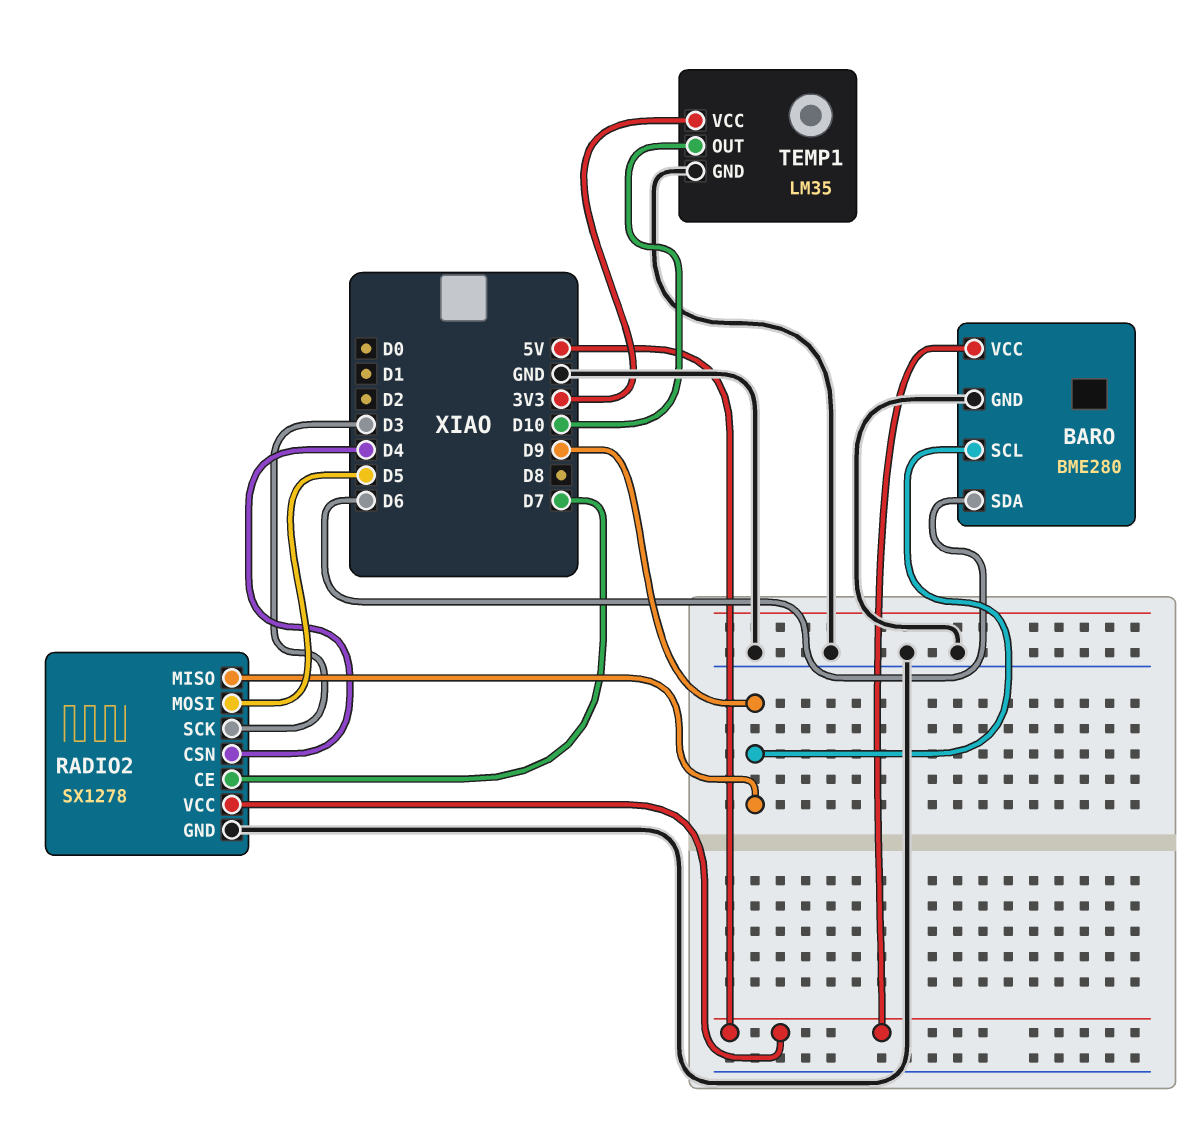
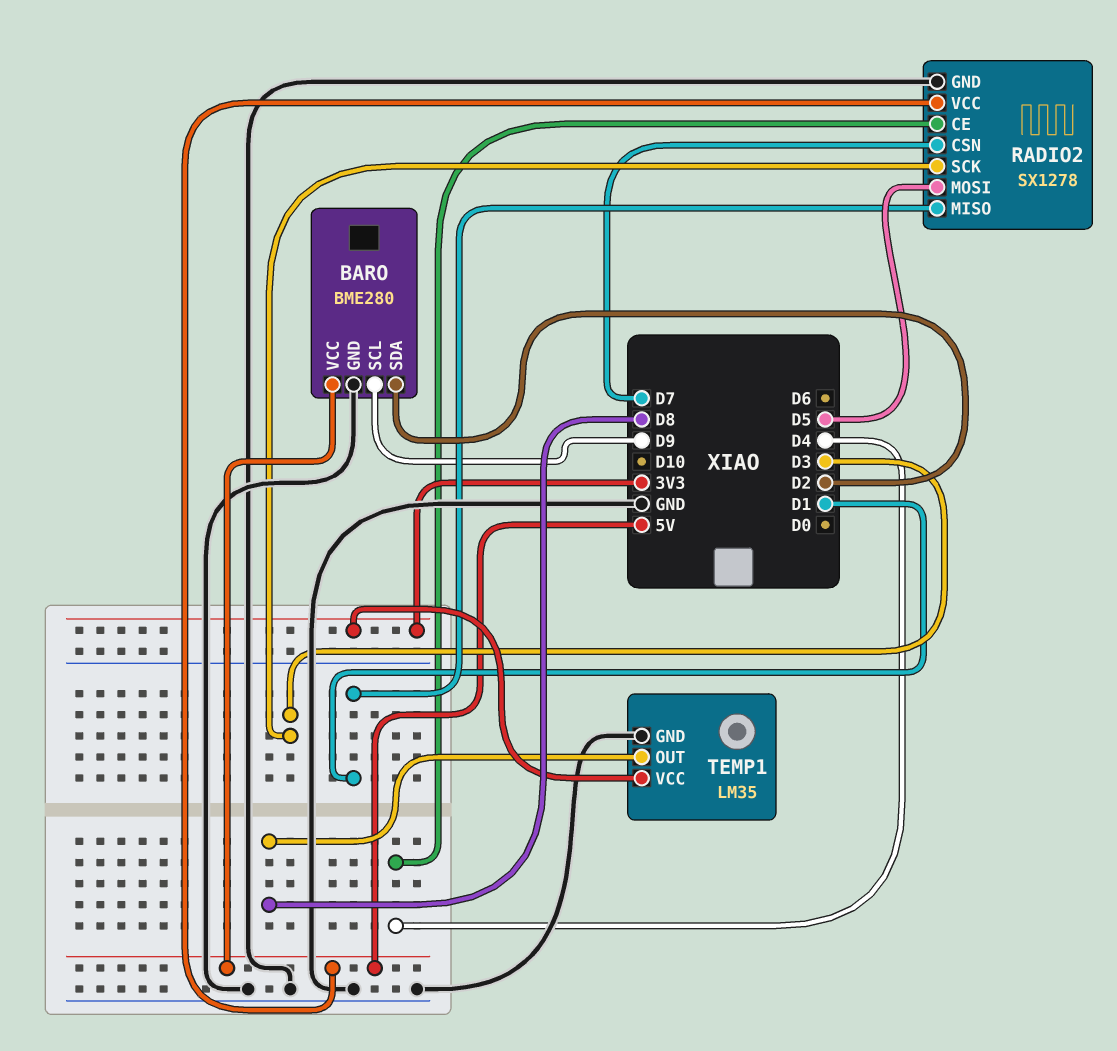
BARO pin SDA: D6 -> D2
RADIO2 pin CE: D7 -> D4
RADIO2 pin CSN: D4 -> D7
RADIO2 pin MISO: D9 -> D1
TEMP1 pin OUT: D10 -> D8

